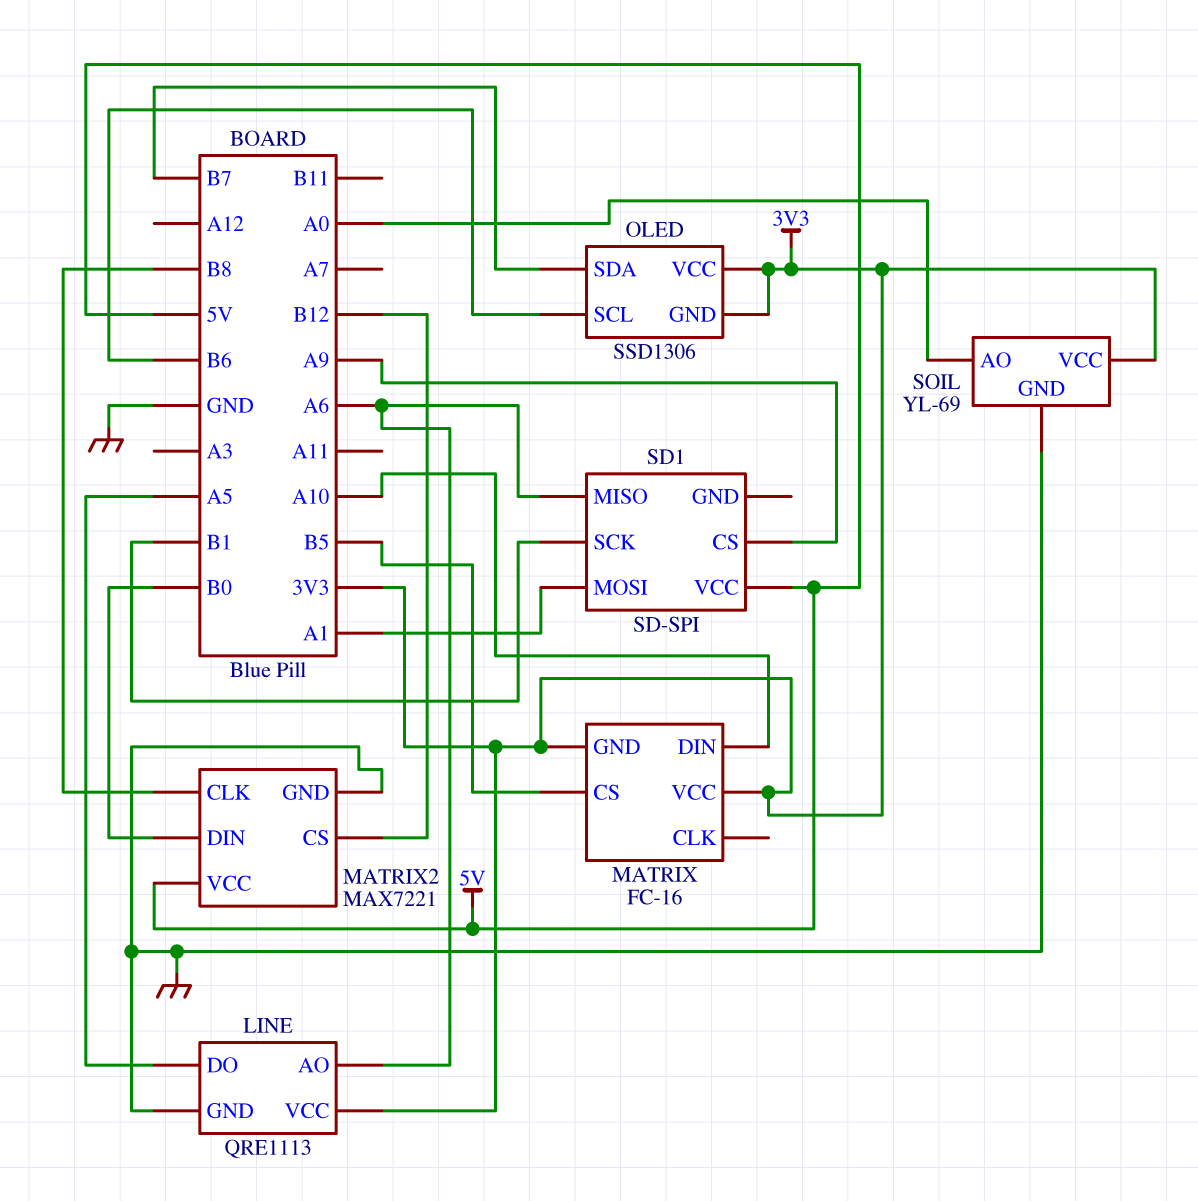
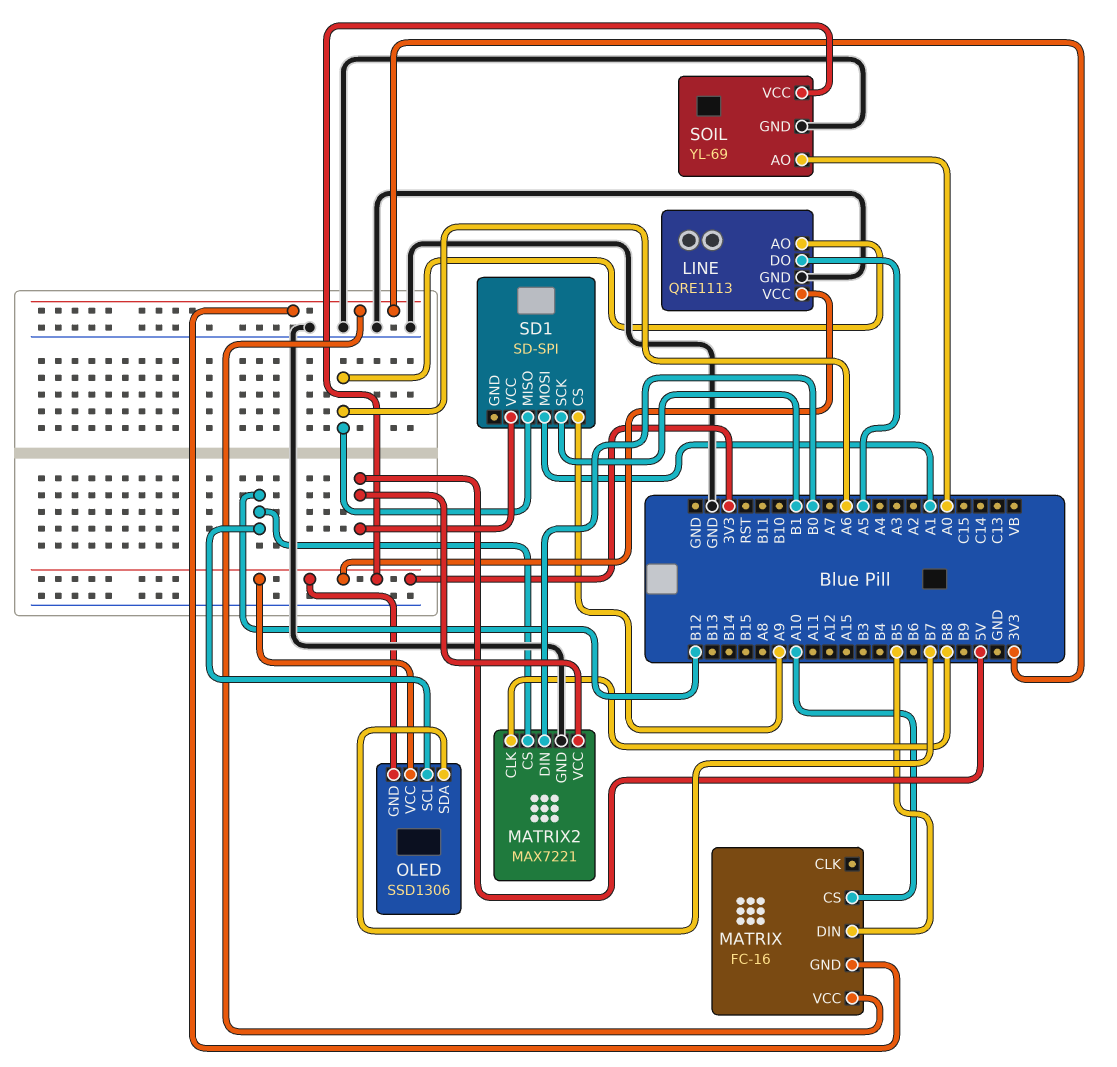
MATRIX pin CS: B5 -> A10
MATRIX pin DIN: A10 -> B5
OLED pin SCL: B6 -> B12

